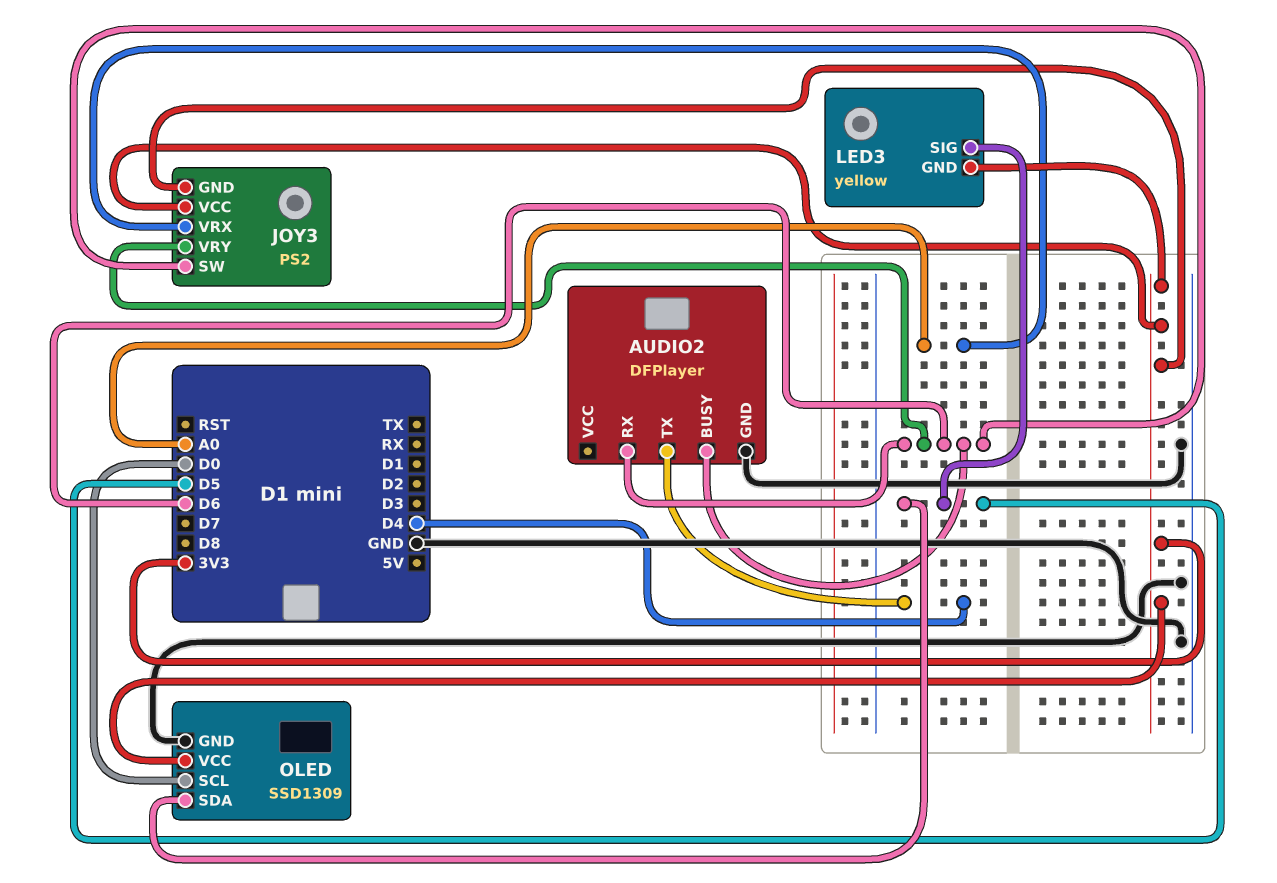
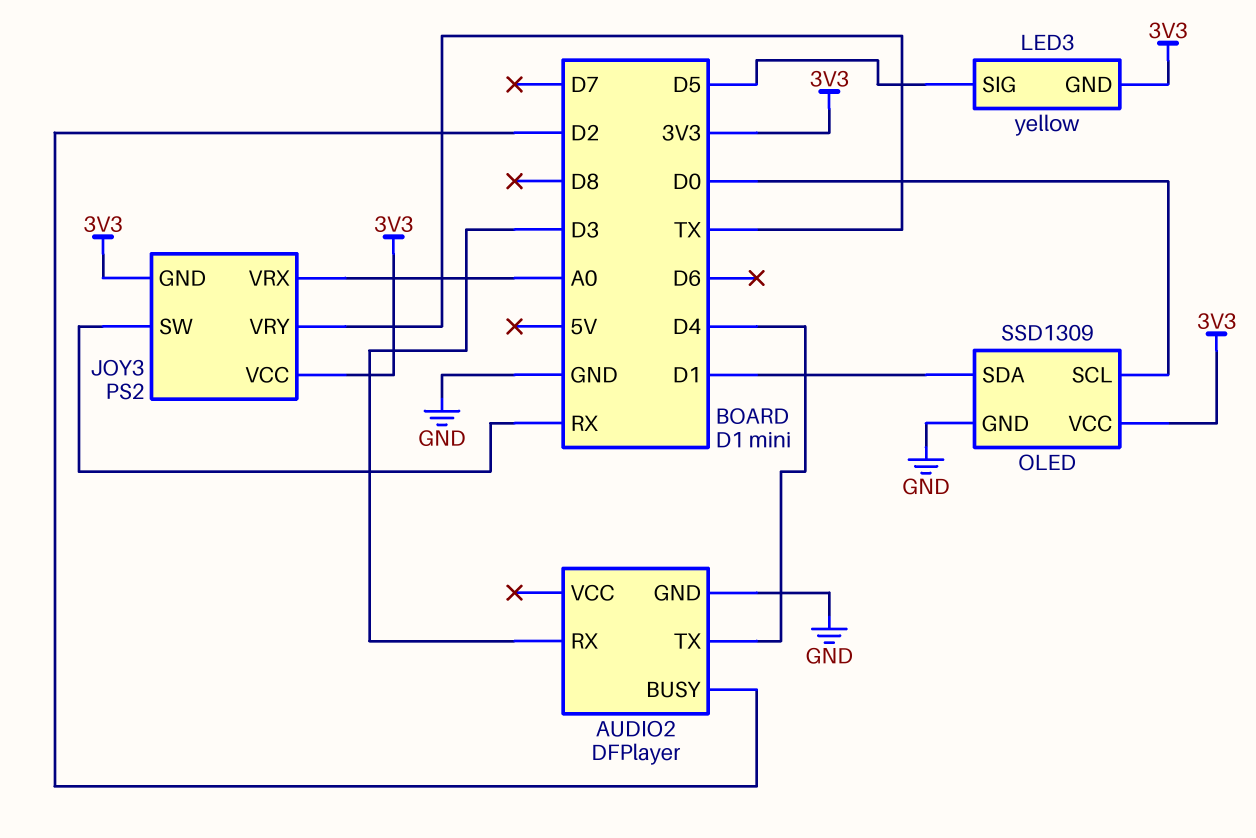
AUDIO2 pin BUSY: D6 -> D2
AUDIO2 pin RX: D6 -> D3
JOY3 pin SW: D6 -> RX
JOY3 pin VRY: D6 -> TX
OLED pin SDA: D5 -> D1

